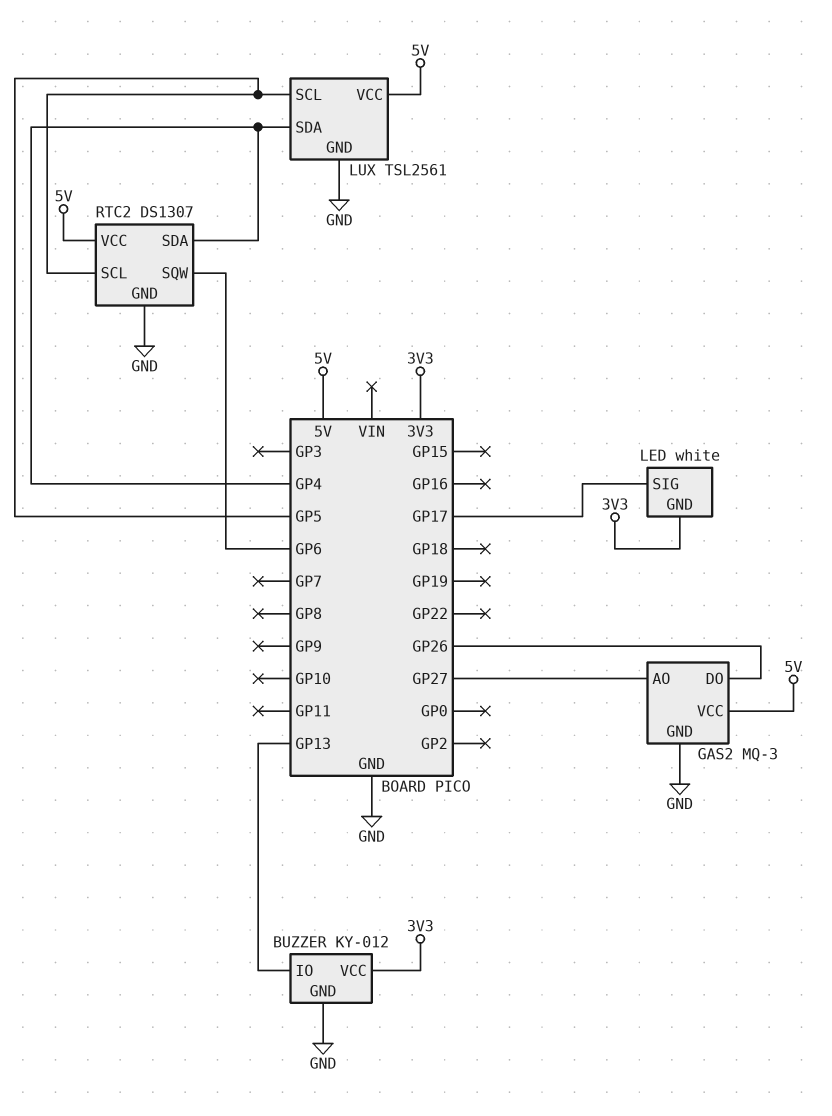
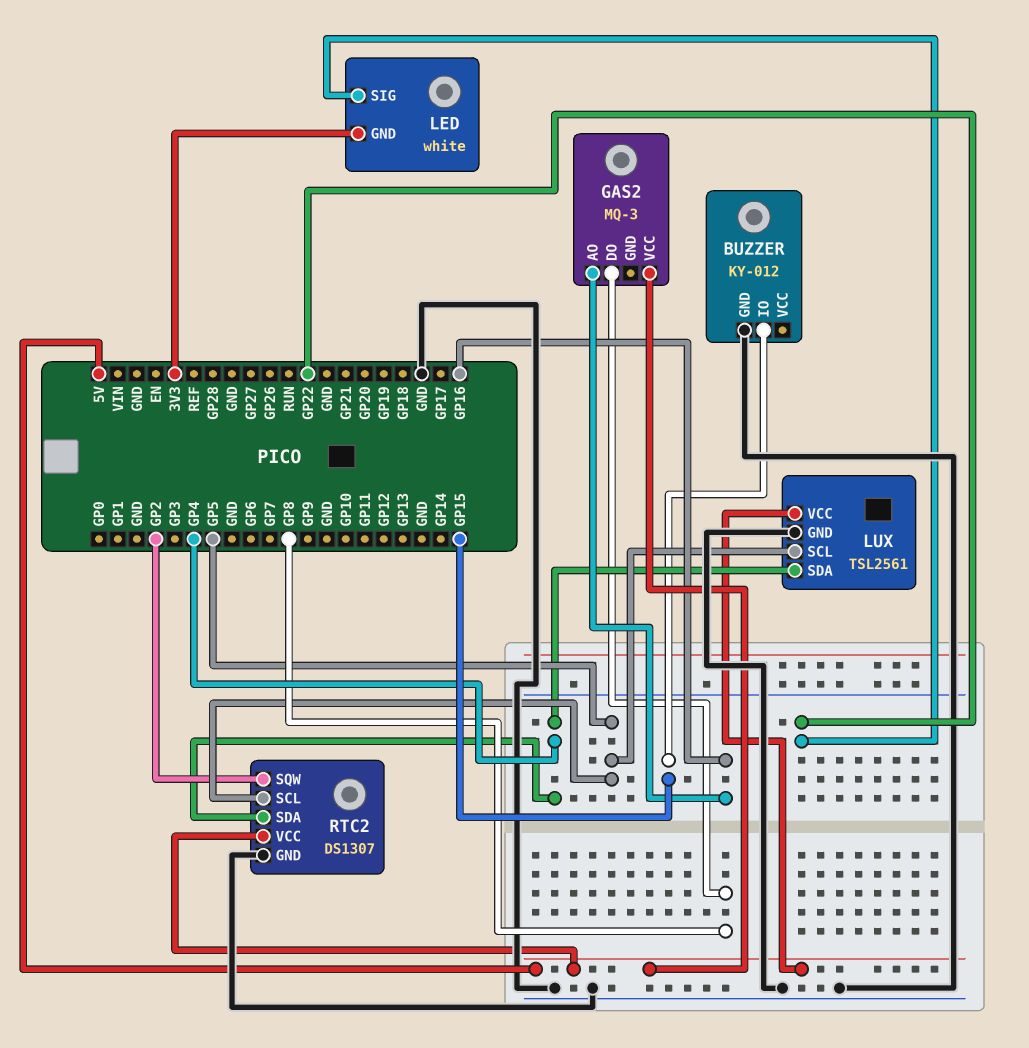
BUZZER pin IO: GP13 -> GP15
BUZZER pin VCC: 3V3 -> none
GAS2 pin AO: GP27 -> GP16
GAS2 pin DO: GP26 -> GP8
GAS2 pin GND: GND -> none
LED pin SIG: GP17 -> GP22
RTC2 pin SQW: GP6 -> GP2

